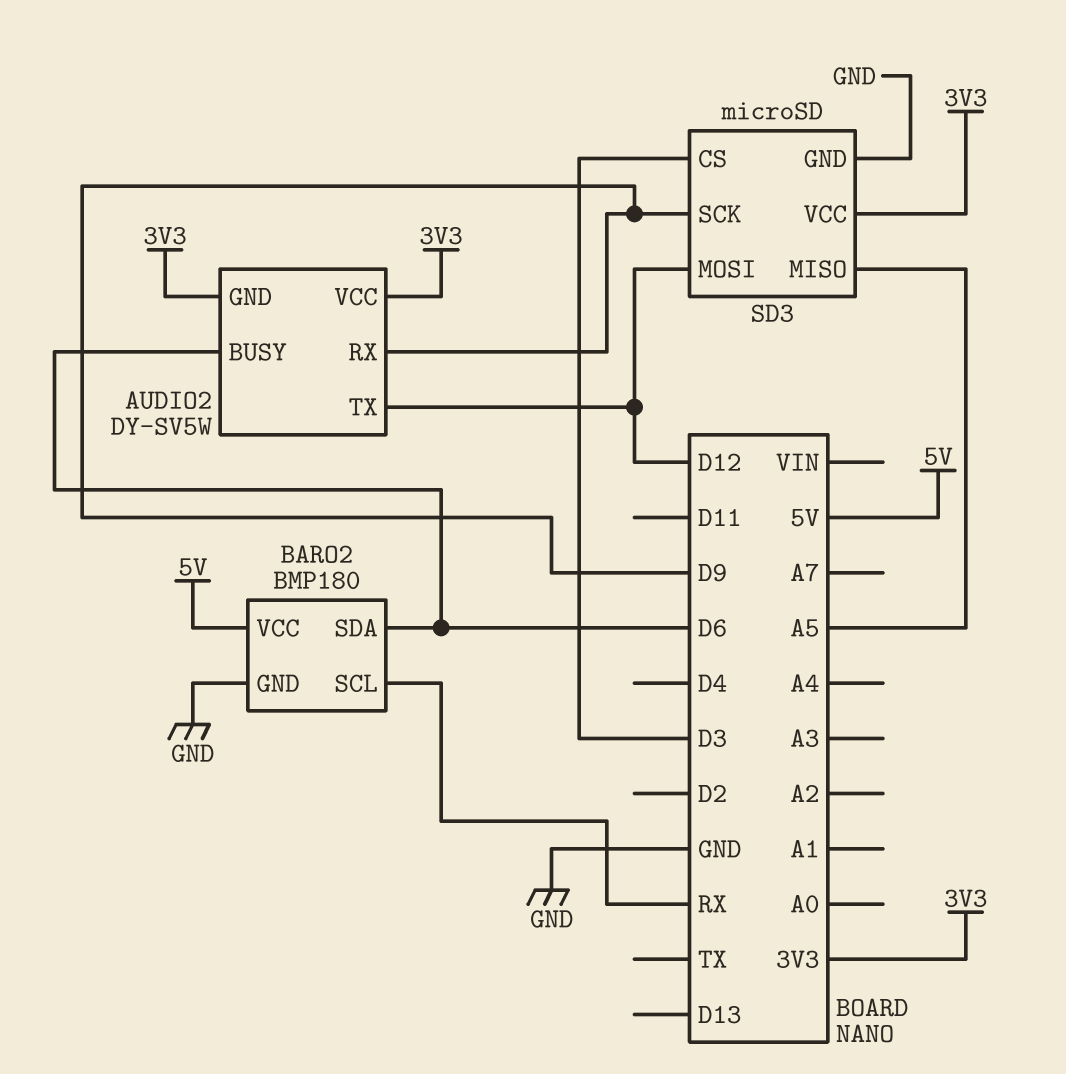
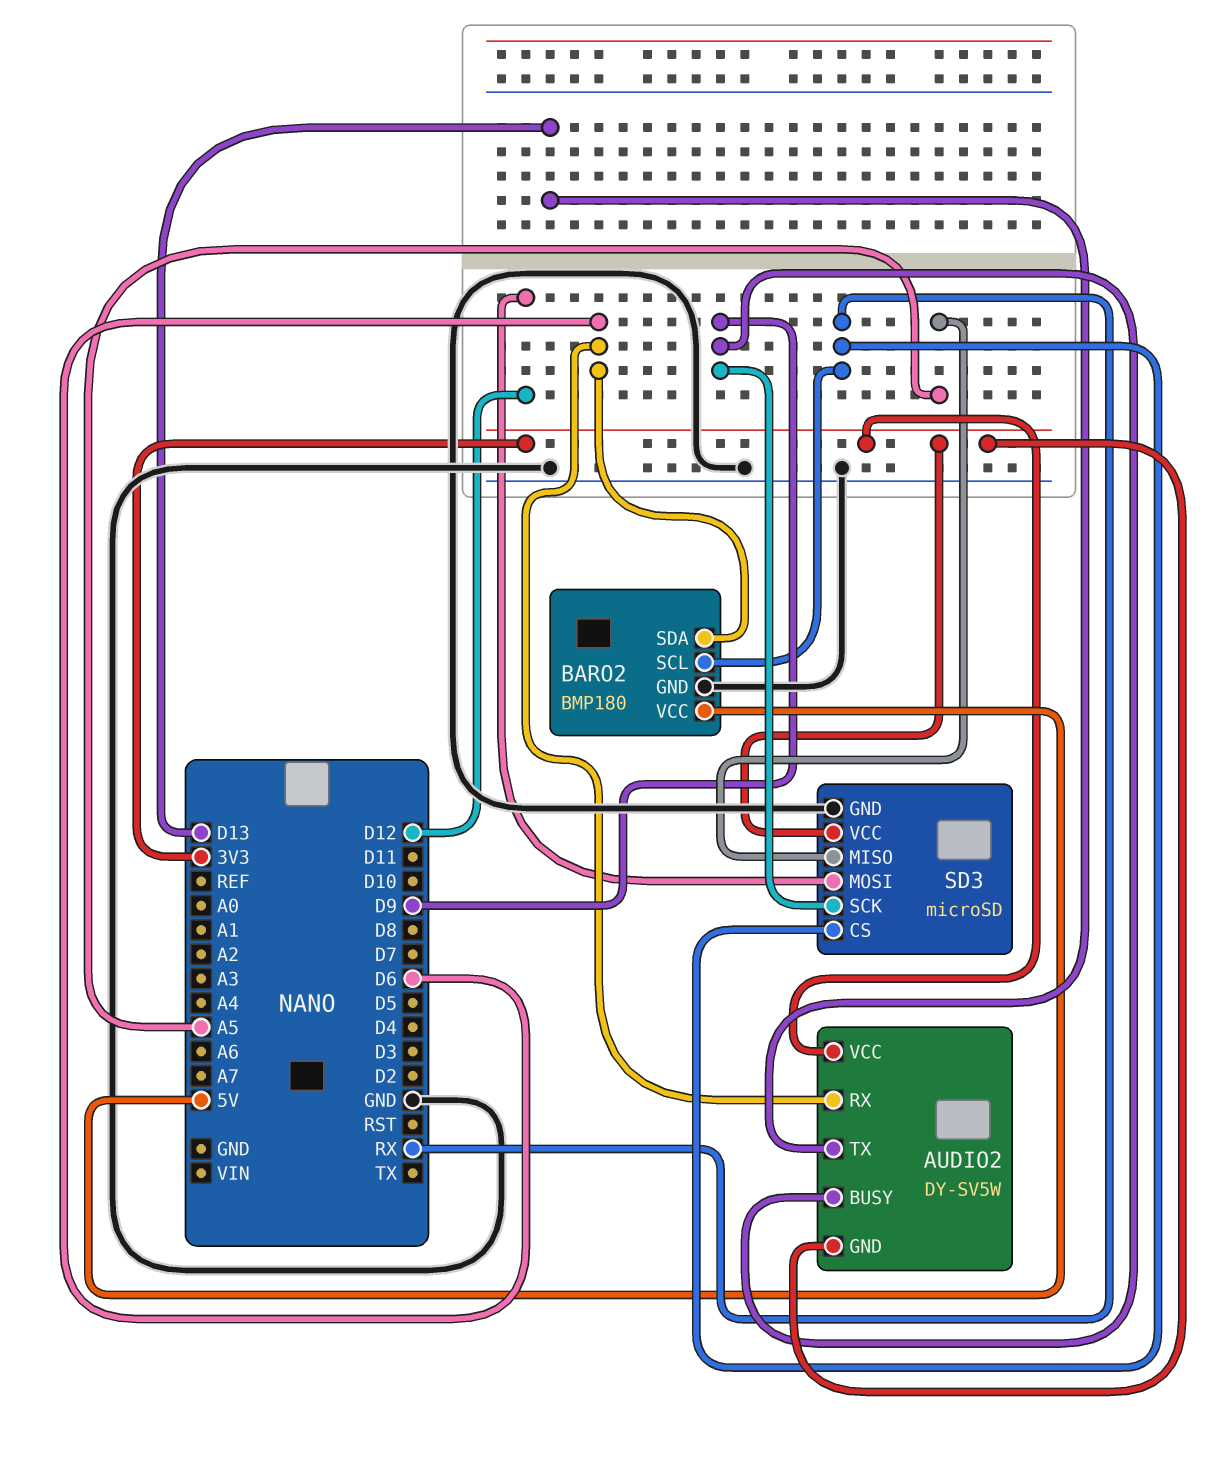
AUDIO2 pin BUSY: D6 -> D9
AUDIO2 pin RX: D9 -> D6
AUDIO2 pin TX: D12 -> D13
SD3 pin CS: D3 -> RX

